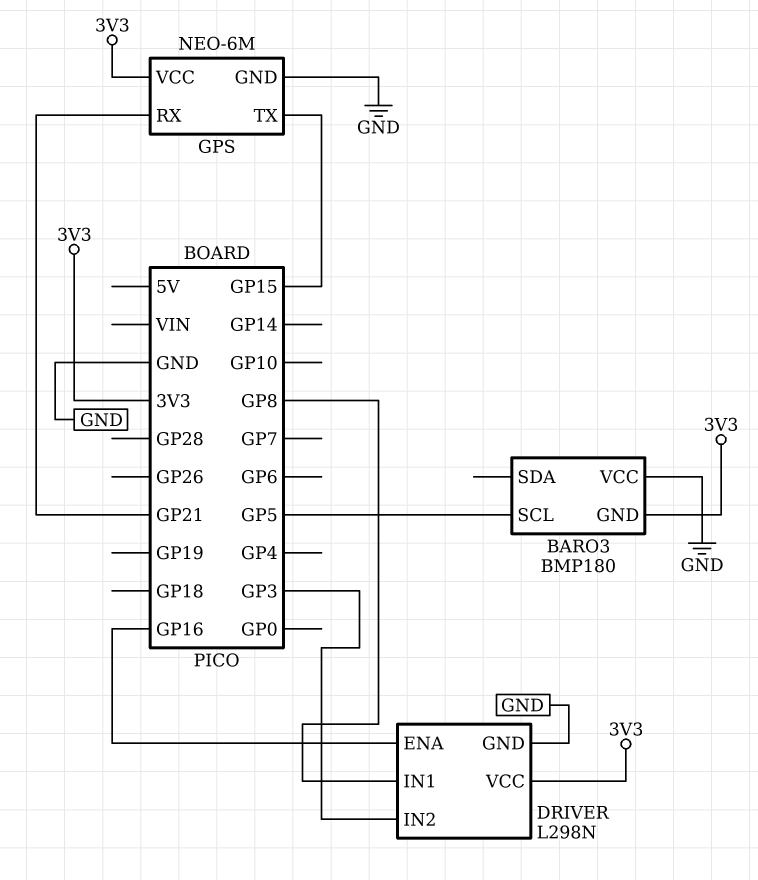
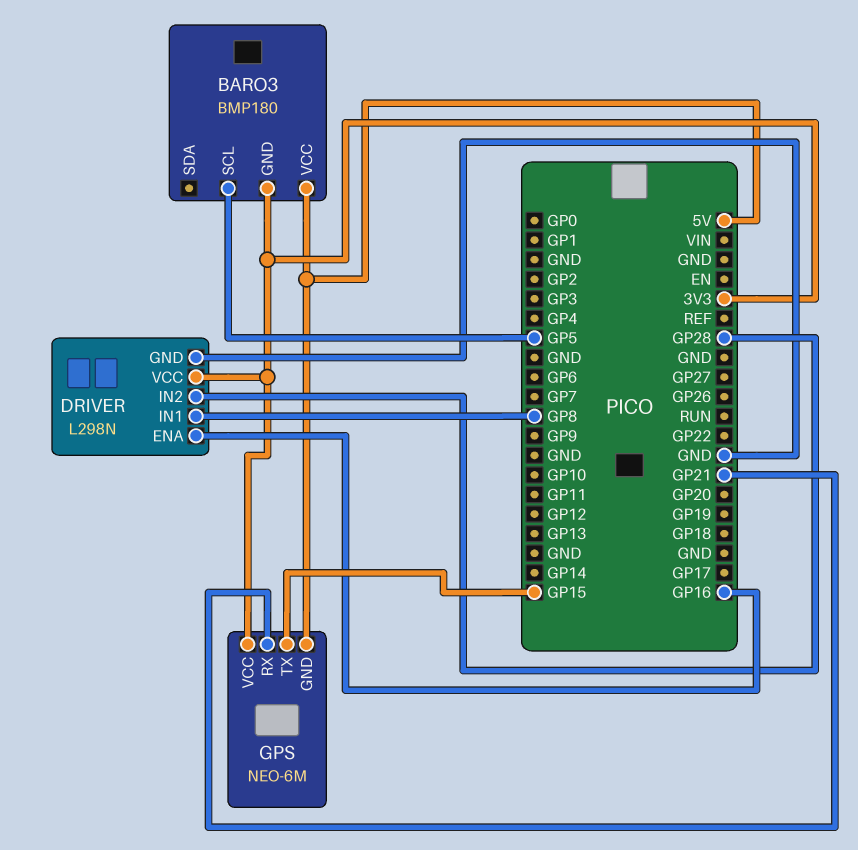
BARO3 pin VCC: GND -> 5V
DRIVER pin IN2: GP3 -> GP28
GPS pin GND: GND -> 5V

